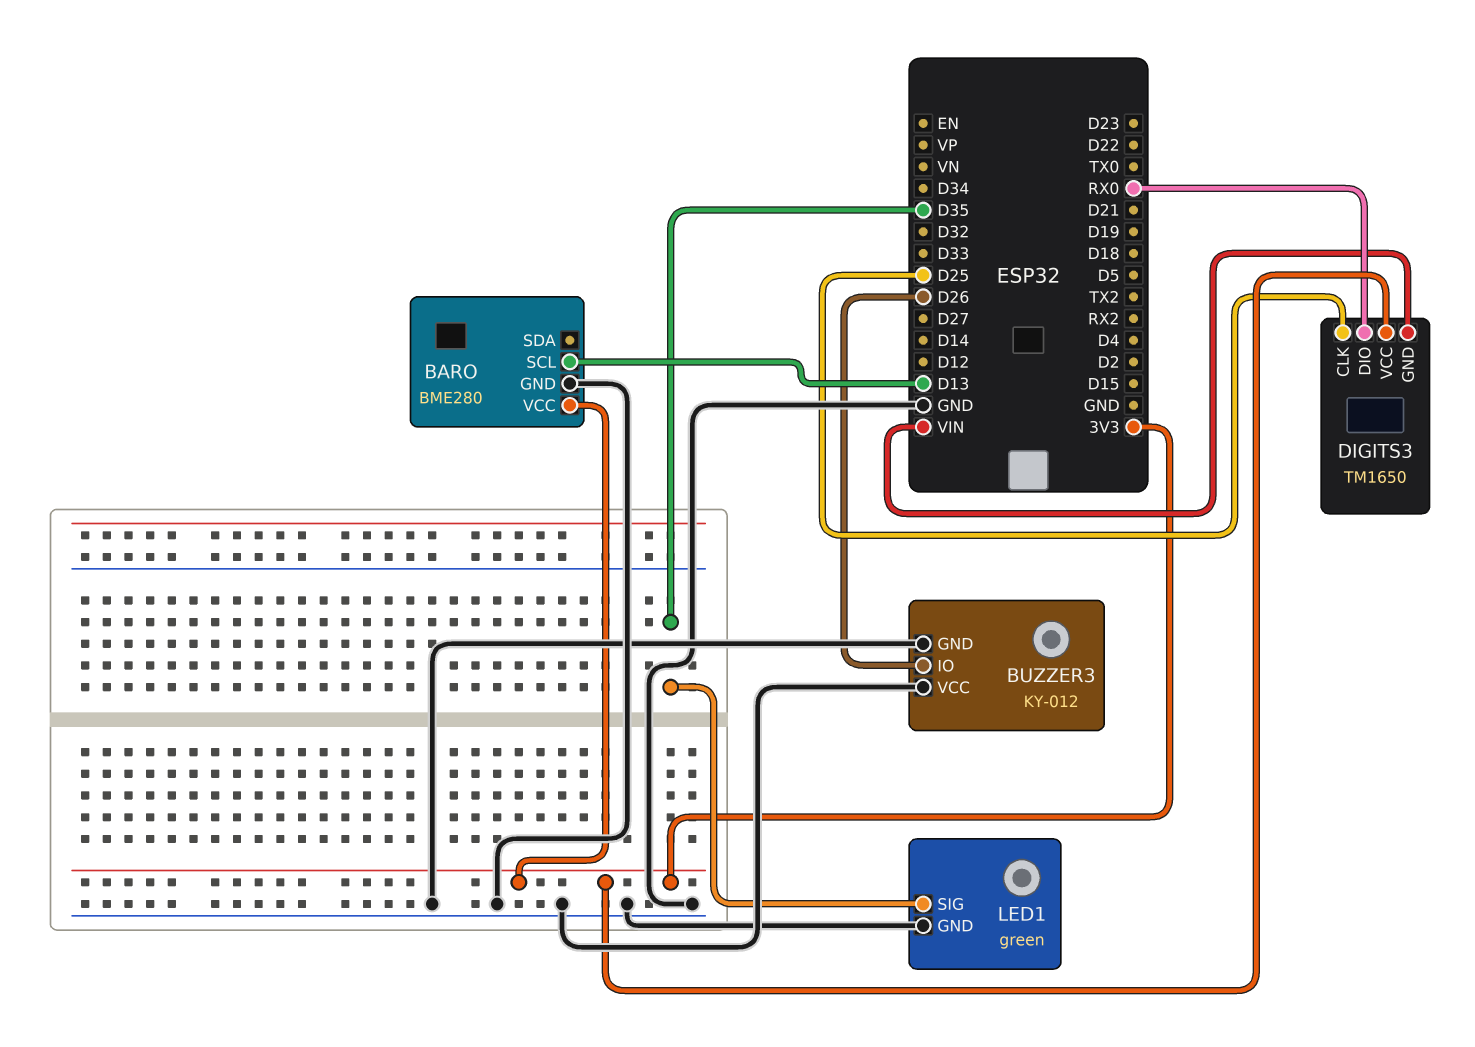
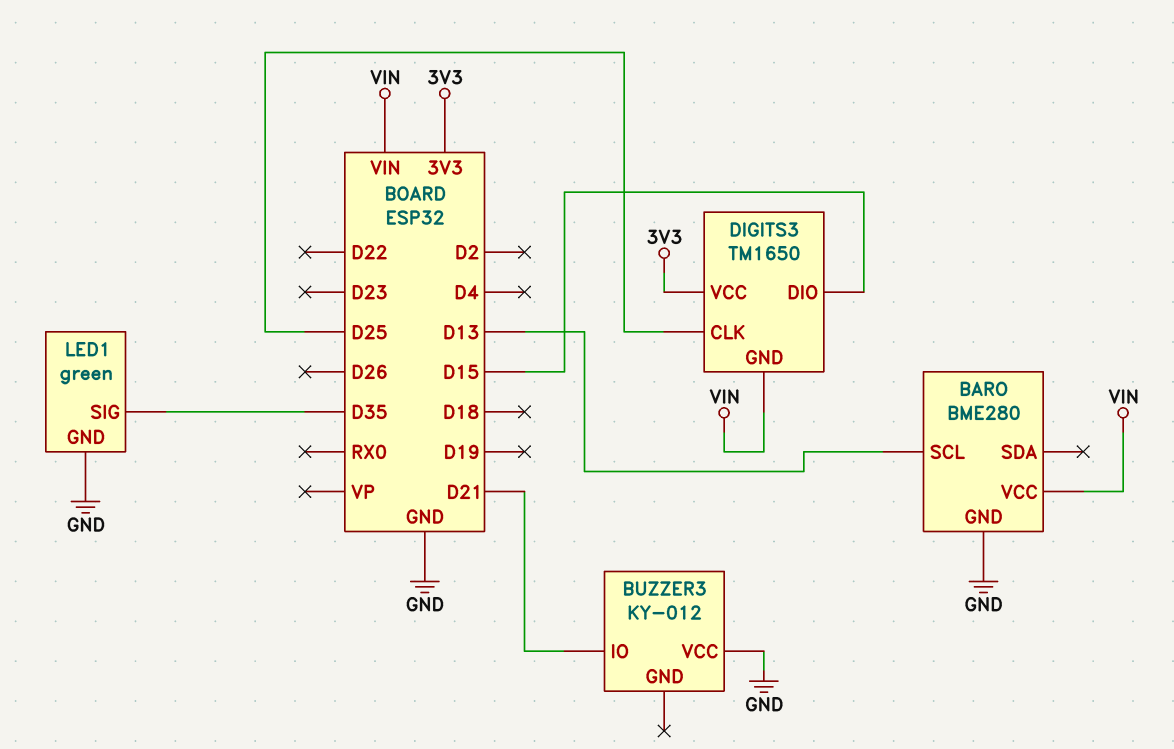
BARO pin VCC: 3V3 -> VIN
BUZZER3 pin GND: GND -> none
BUZZER3 pin IO: D26 -> D21
DIGITS3 pin DIO: RX0 -> D15

